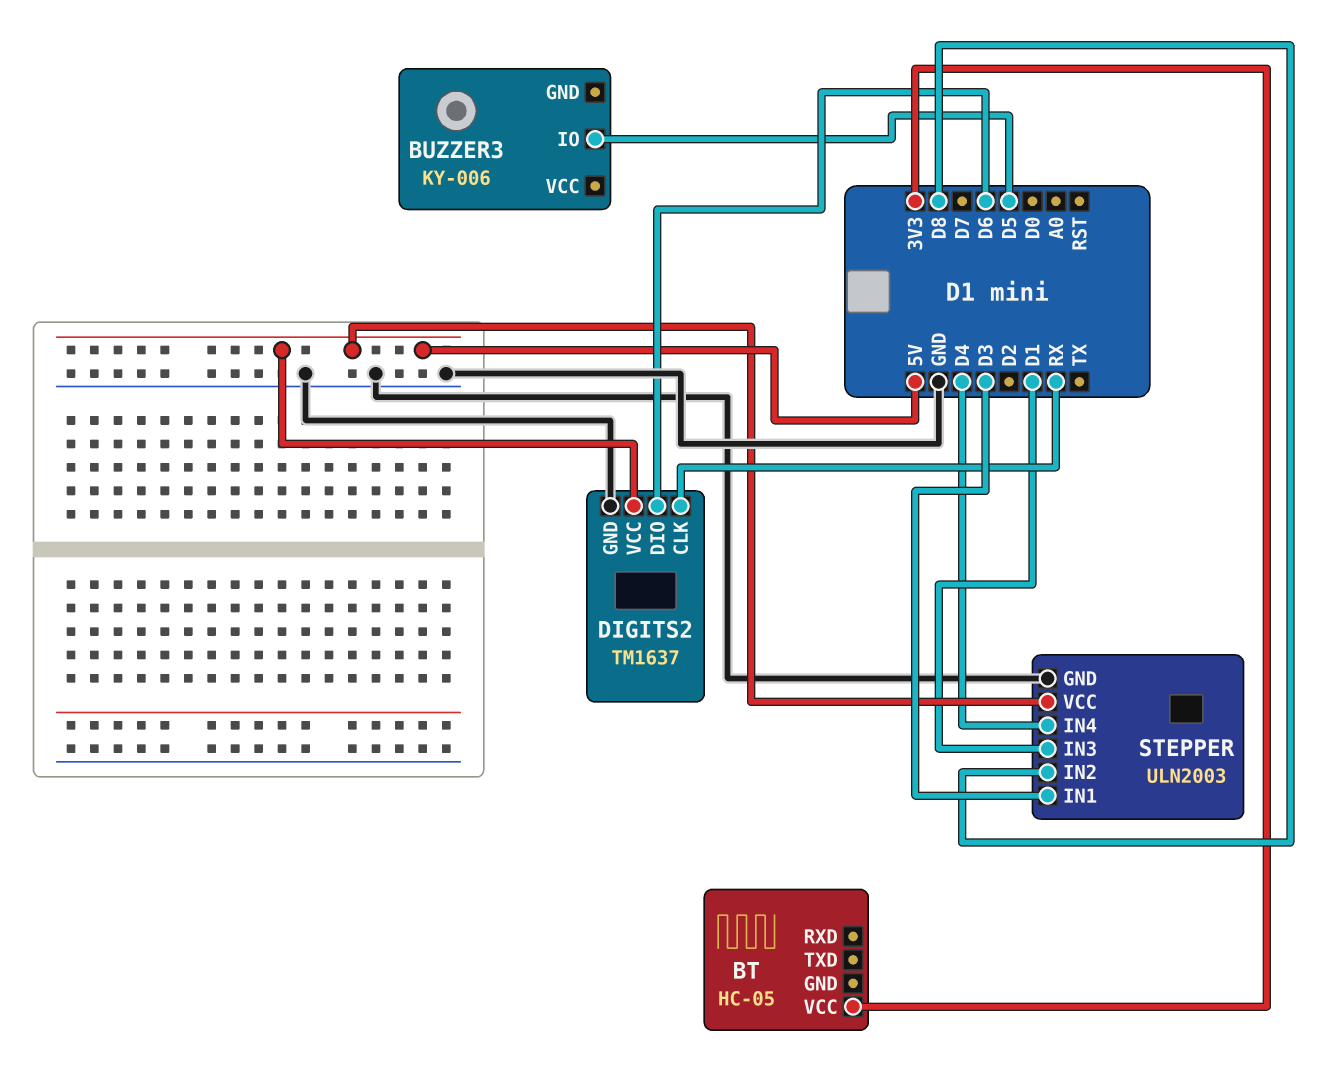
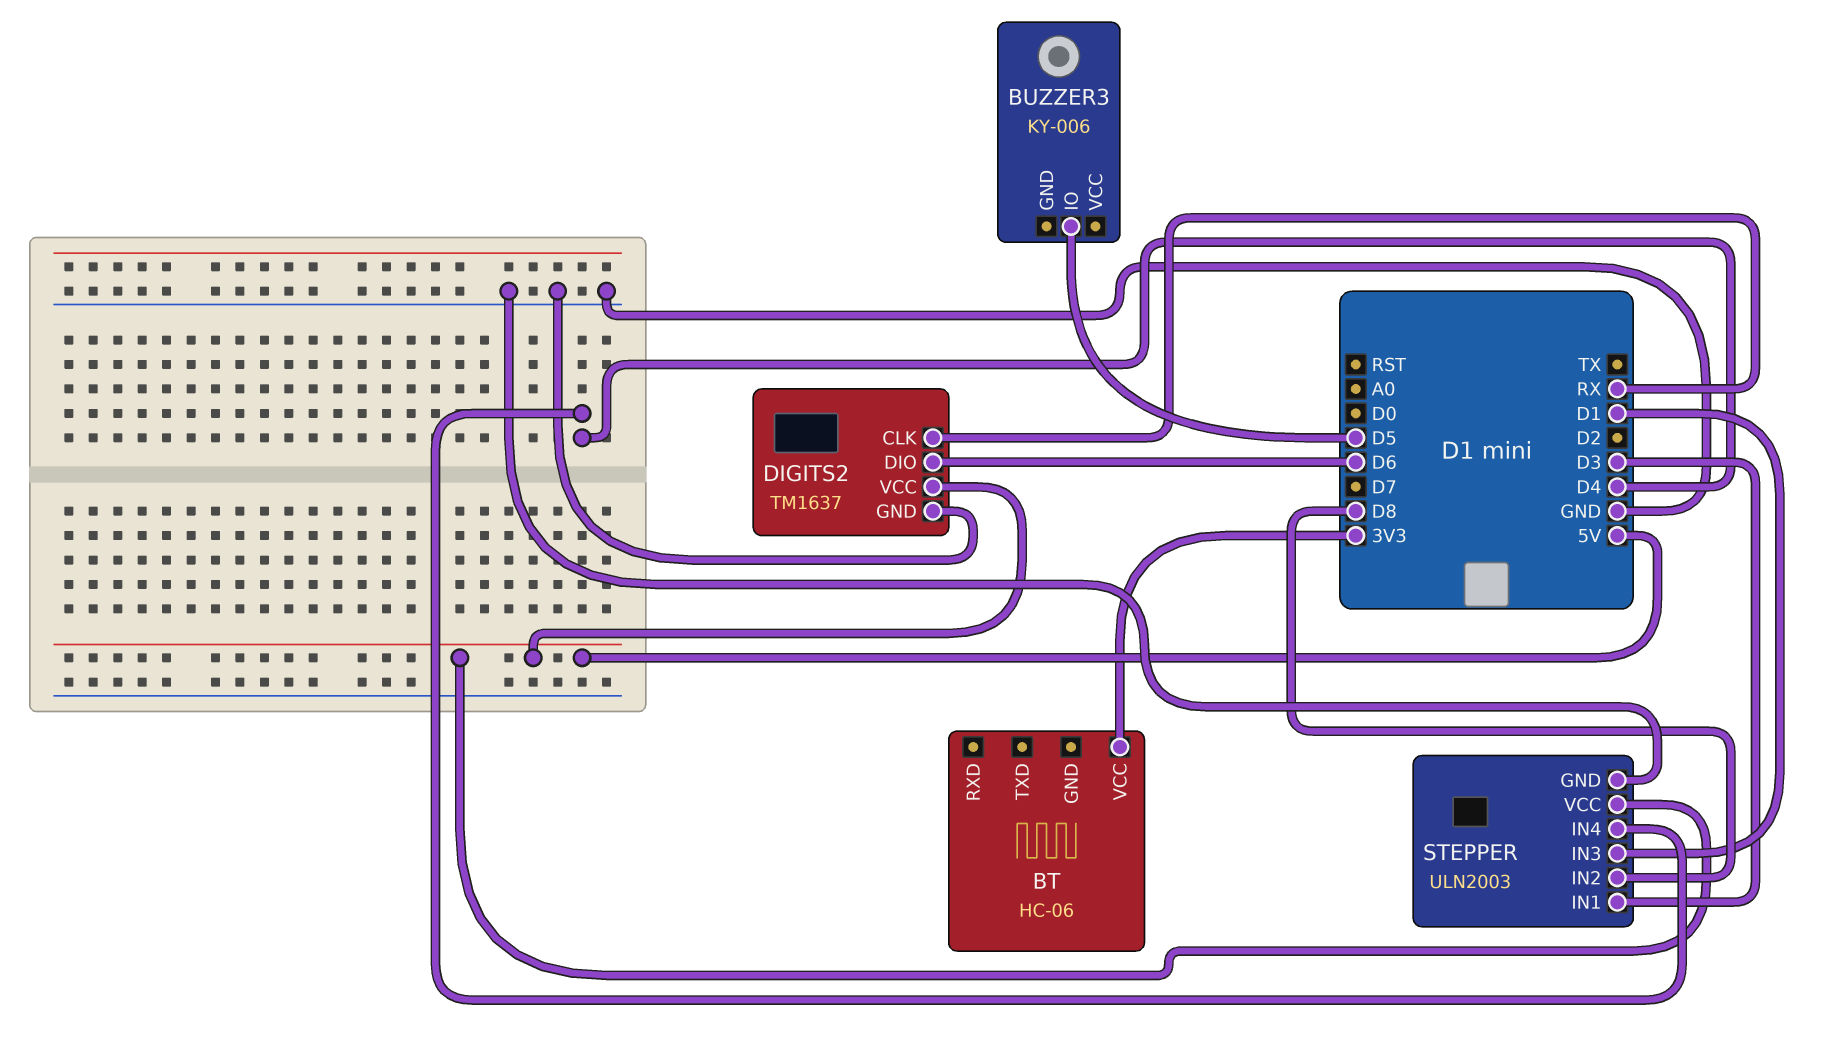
BT: HC-05 -> HC-06

